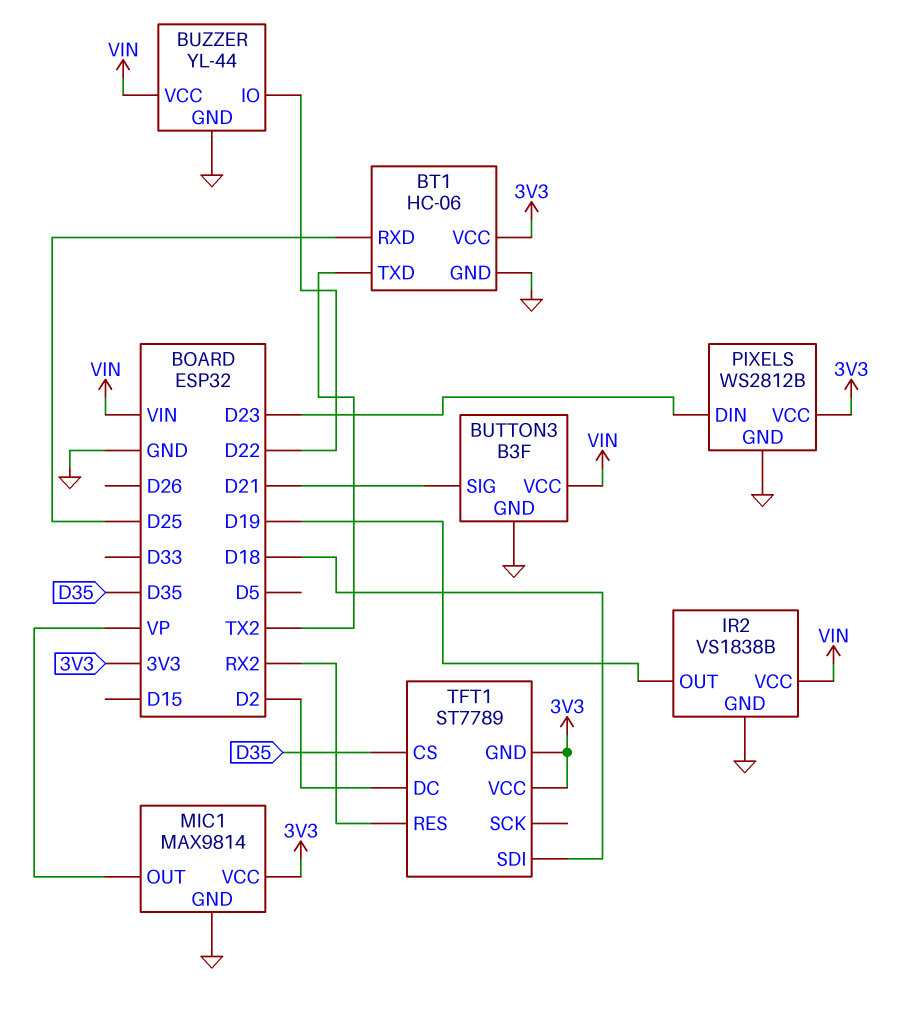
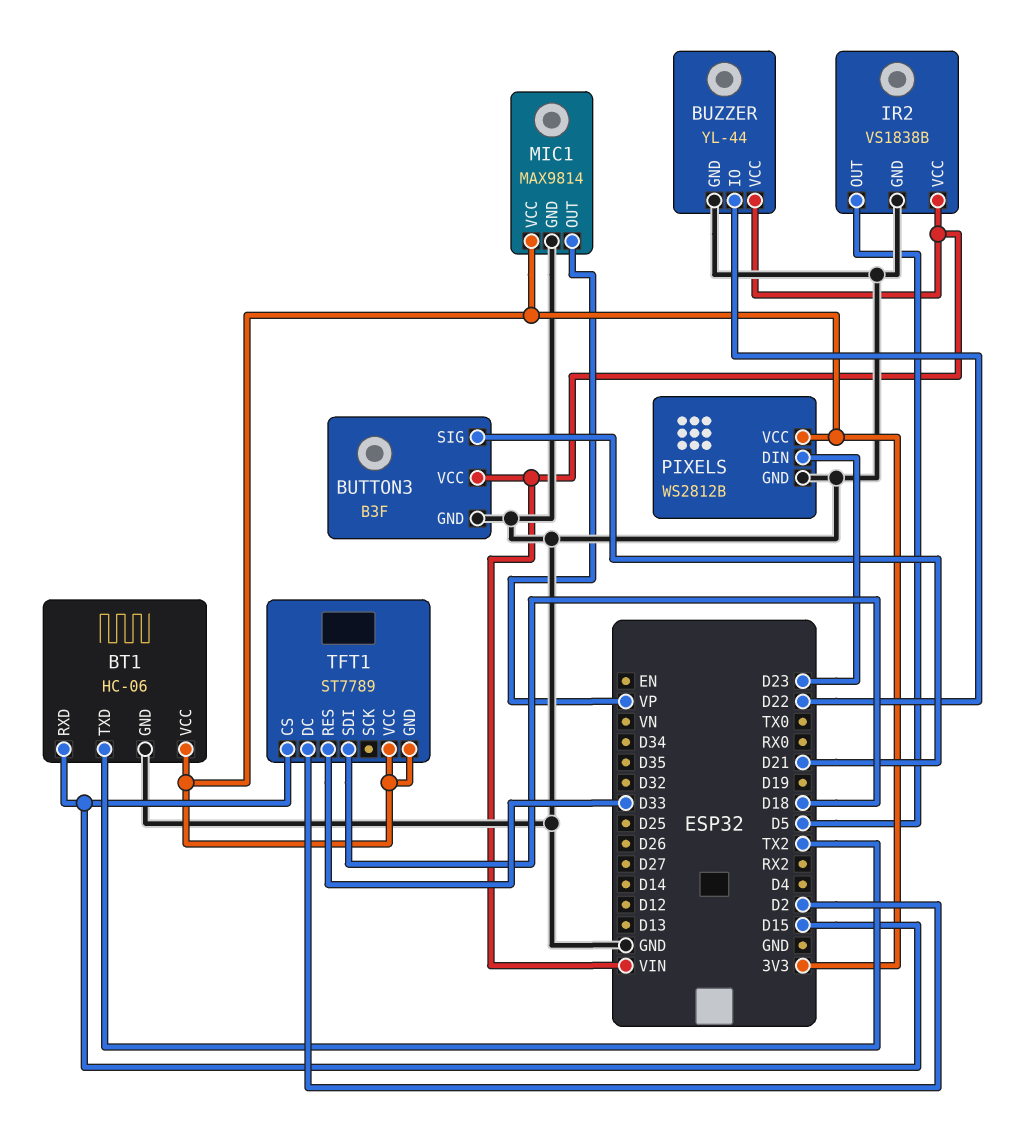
BT1 pin RXD: D25 -> D15
IR2 pin OUT: D19 -> D5
TFT1 pin CS: D35 -> D15
TFT1 pin RES: RX2 -> D33

